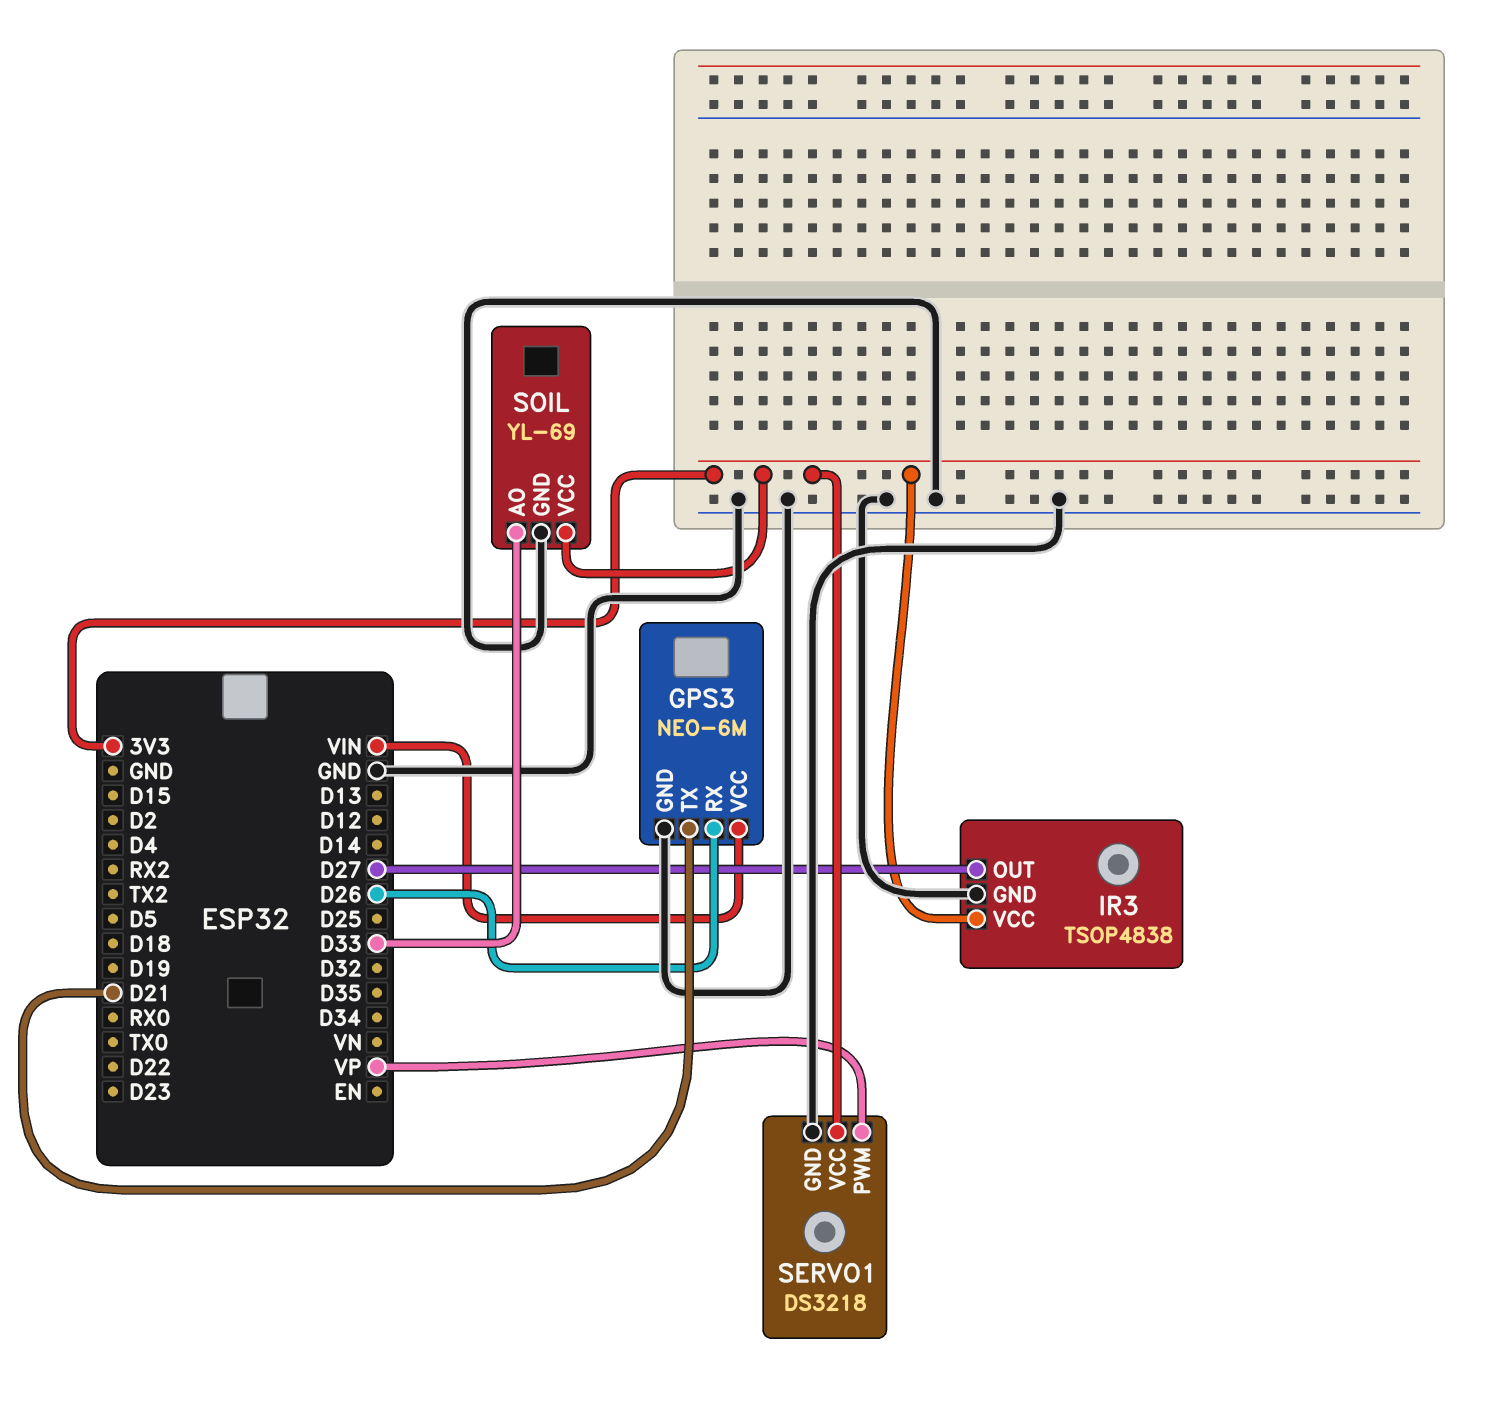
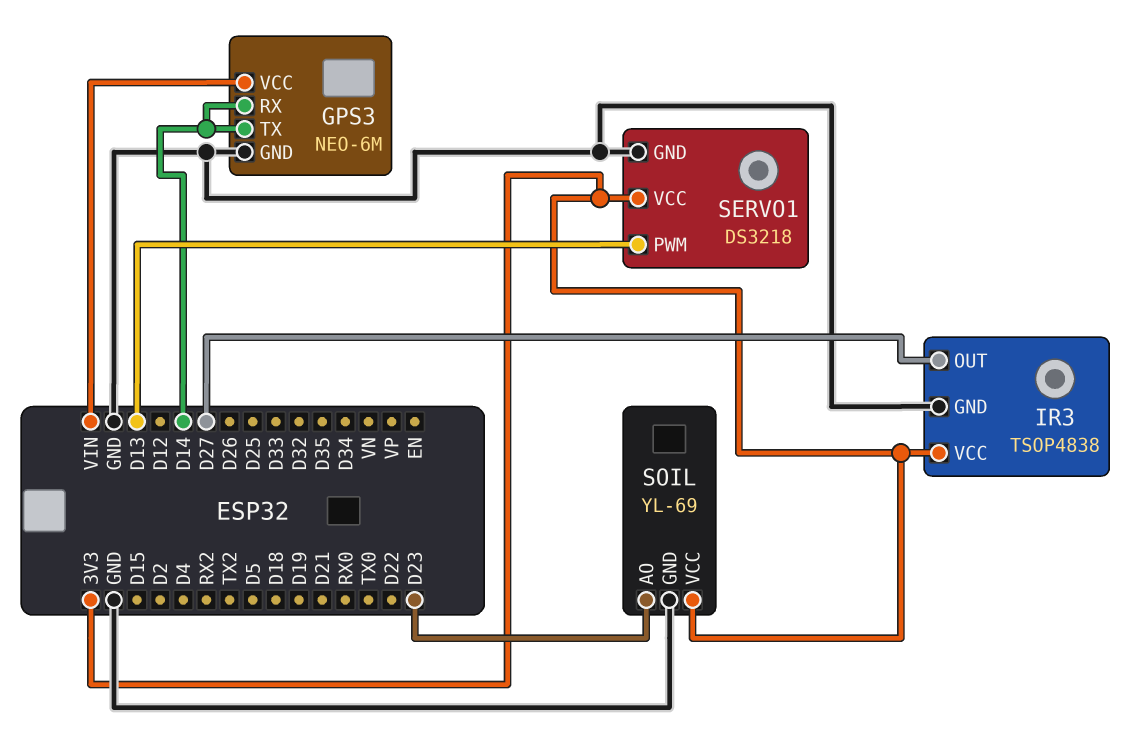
GPS3 pin RX: D26 -> D14
GPS3 pin TX: D21 -> D14
SERVO1 pin PWM: VP -> D13
SOIL pin AO: D33 -> D23

